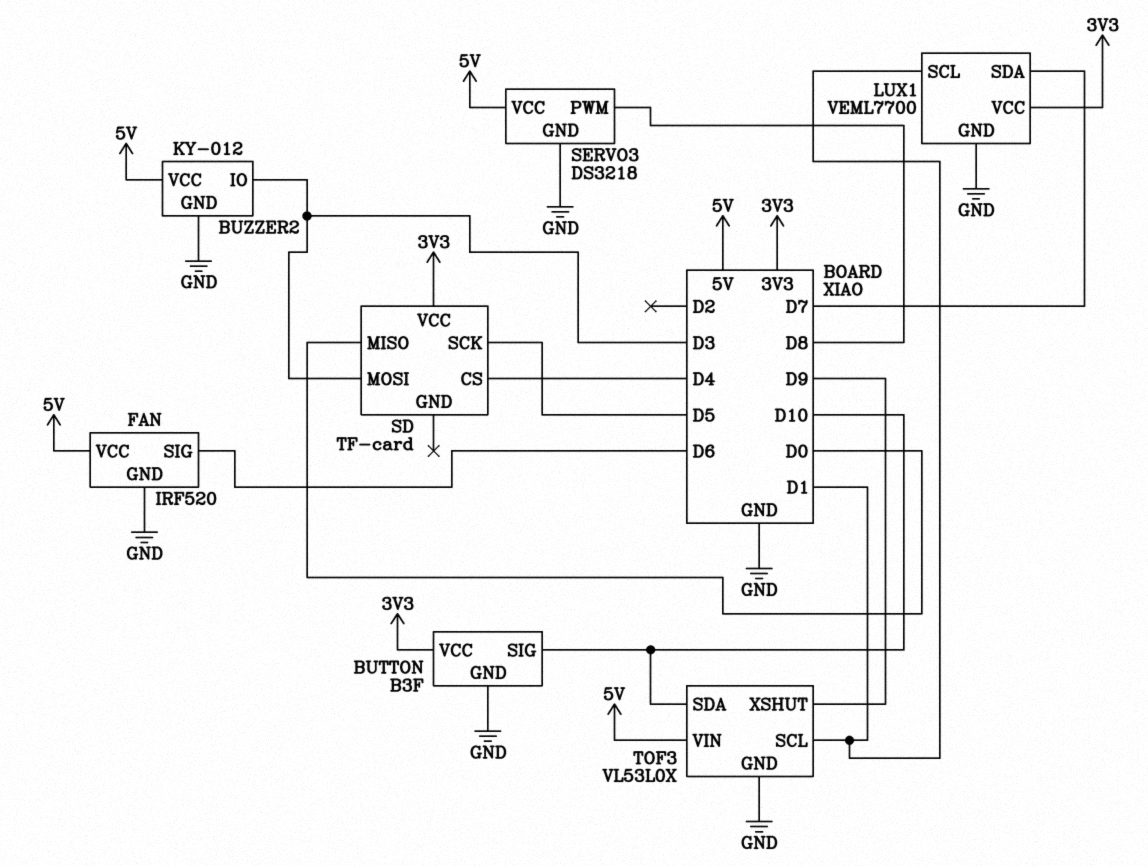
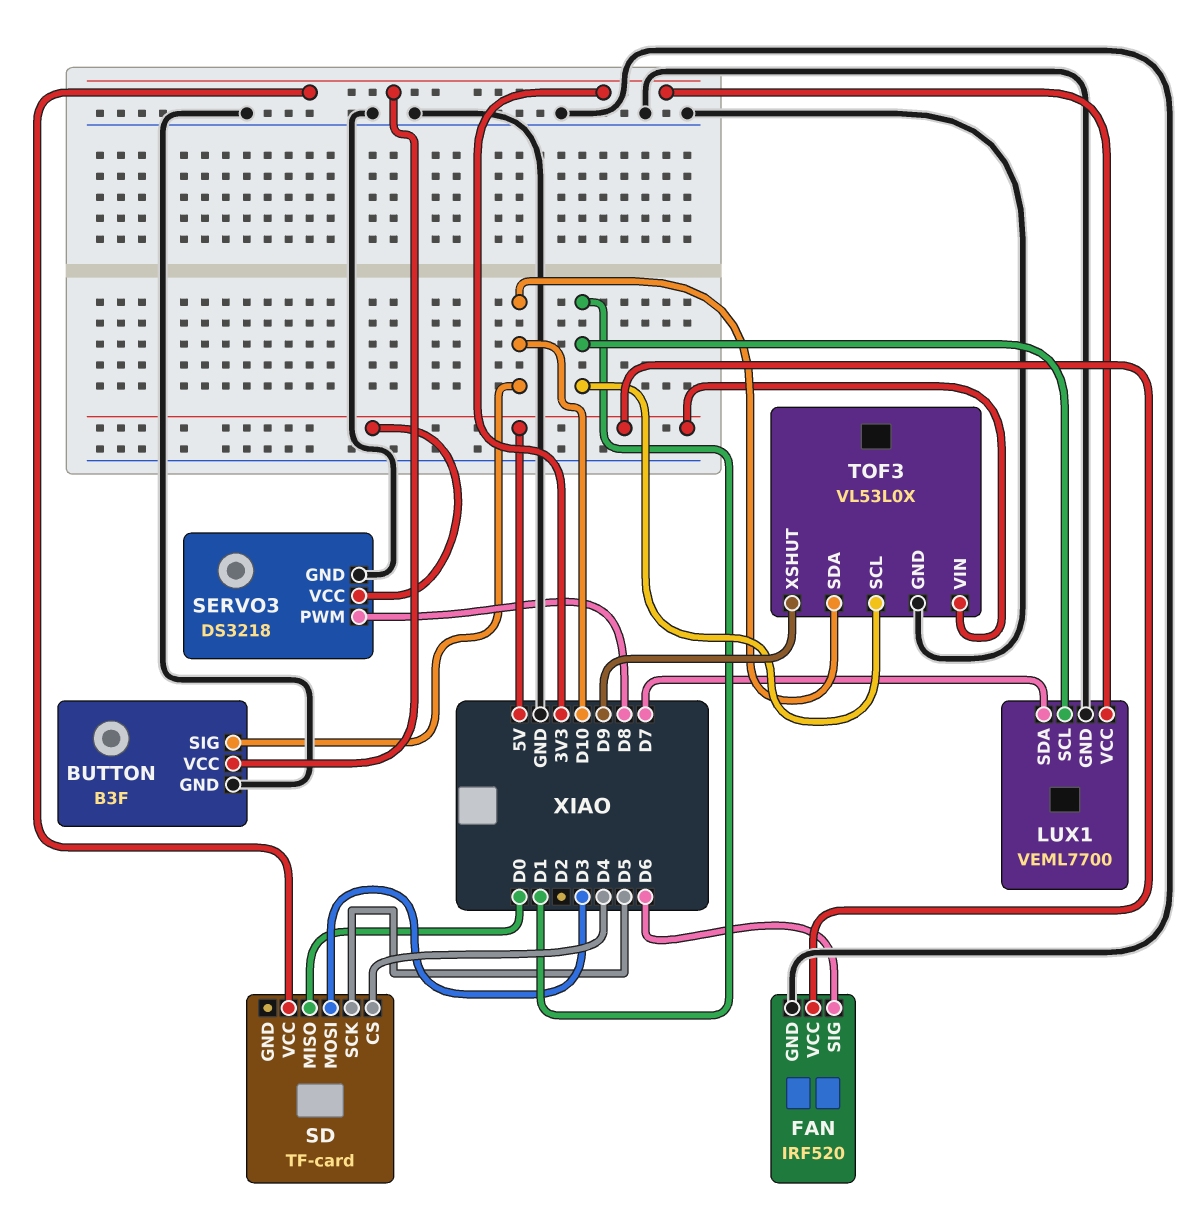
BUZZER2: KY-012 -> none
BUZZER2 pin GND: GND -> none
BUZZER2 pin IO: D3 -> none
BUZZER2 pin VCC: 5V -> none

